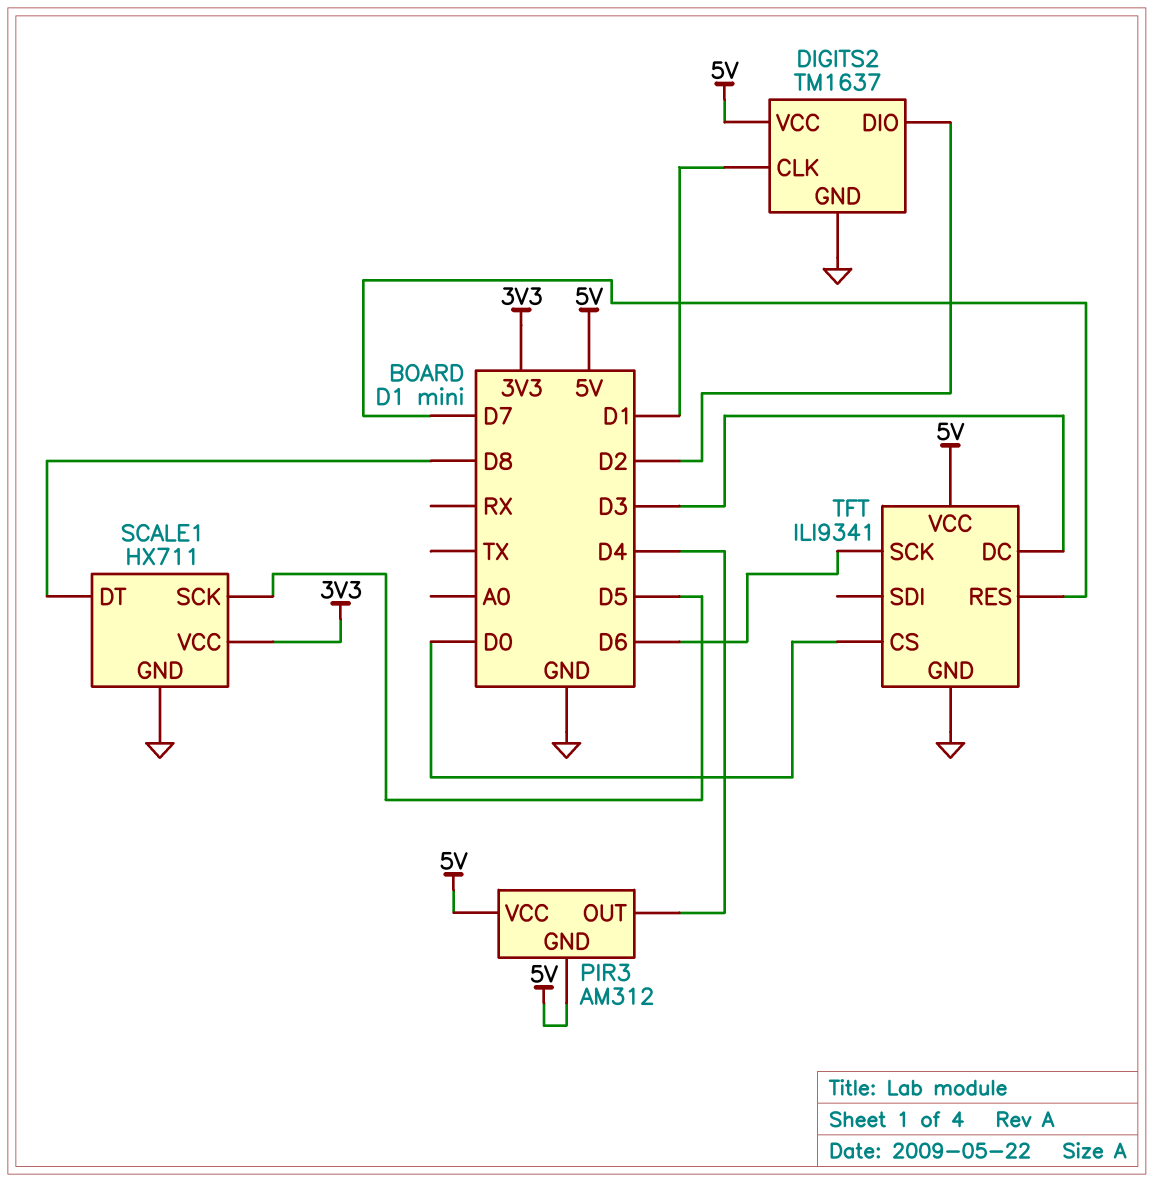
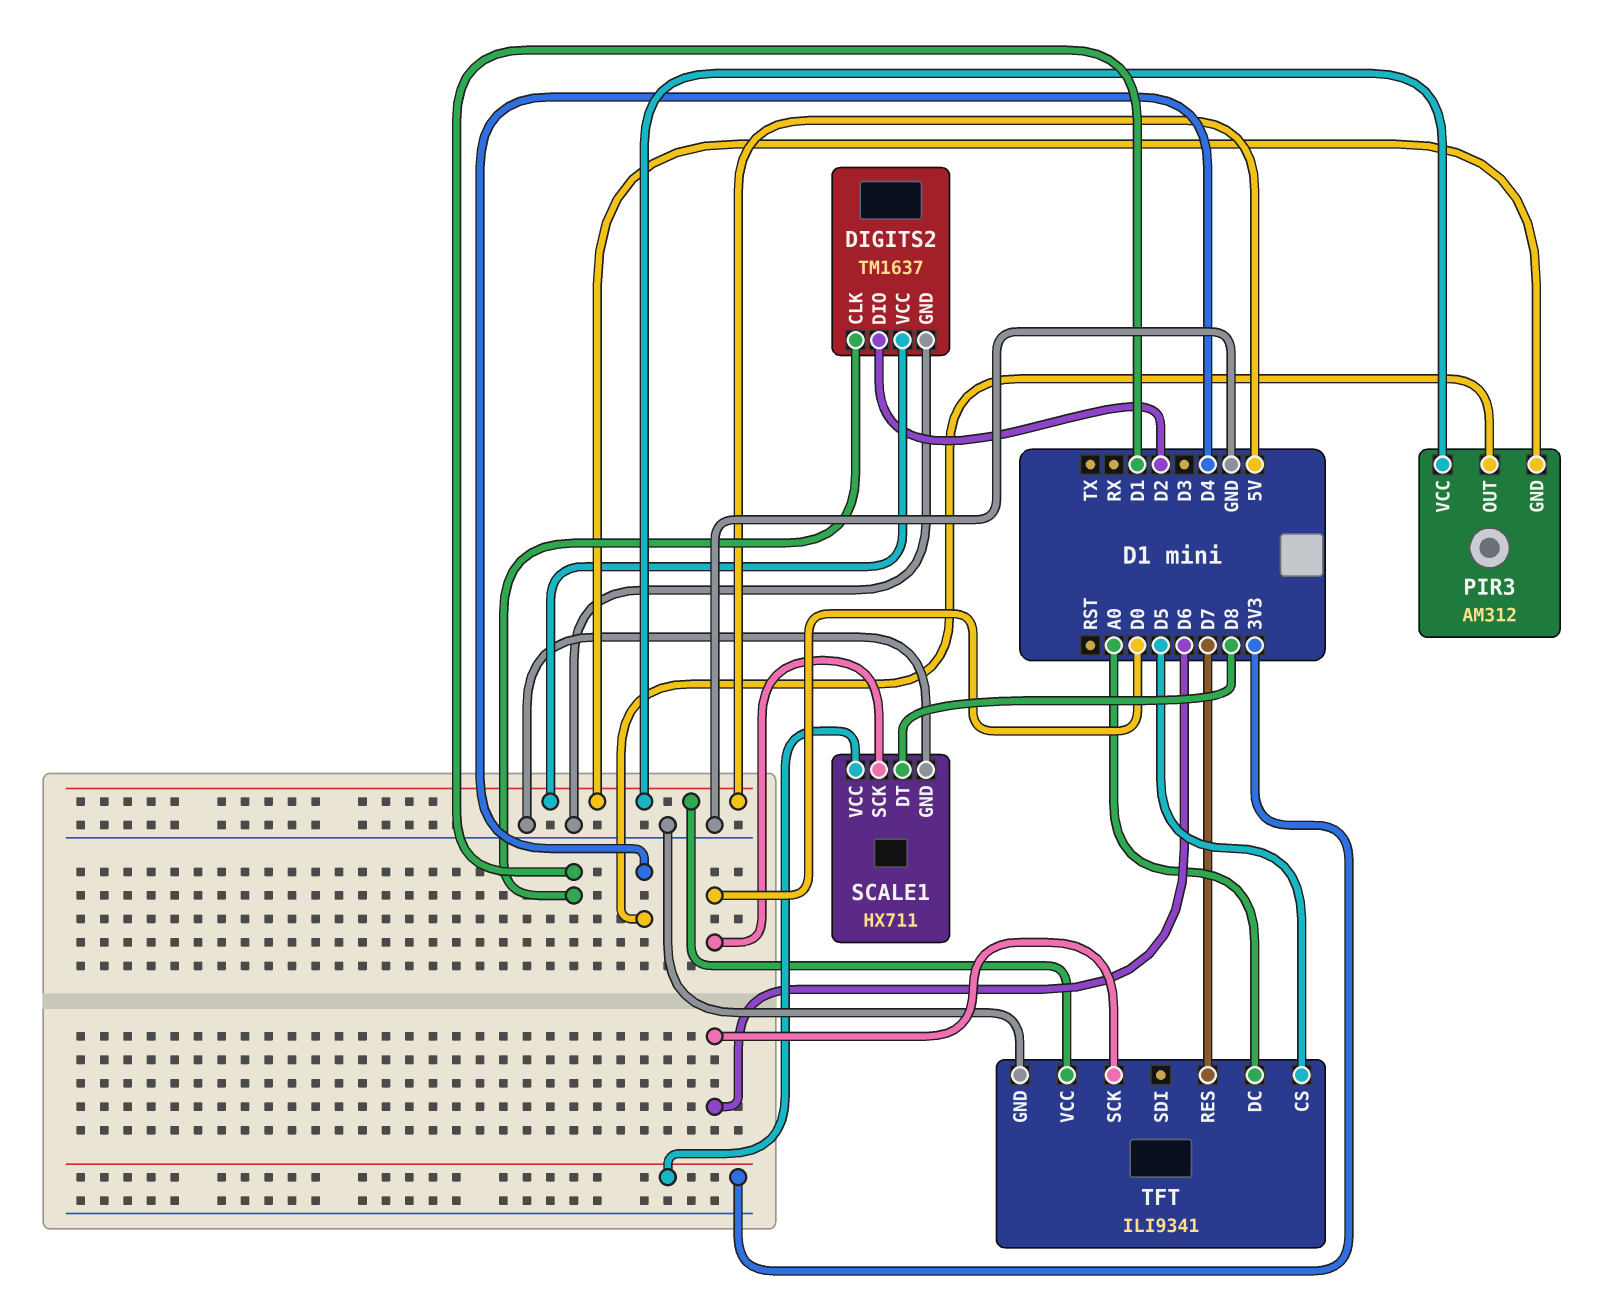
SCALE1 pin SCK: D5 -> D0
TFT pin CS: D0 -> D5
TFT pin DC: D3 -> A0

